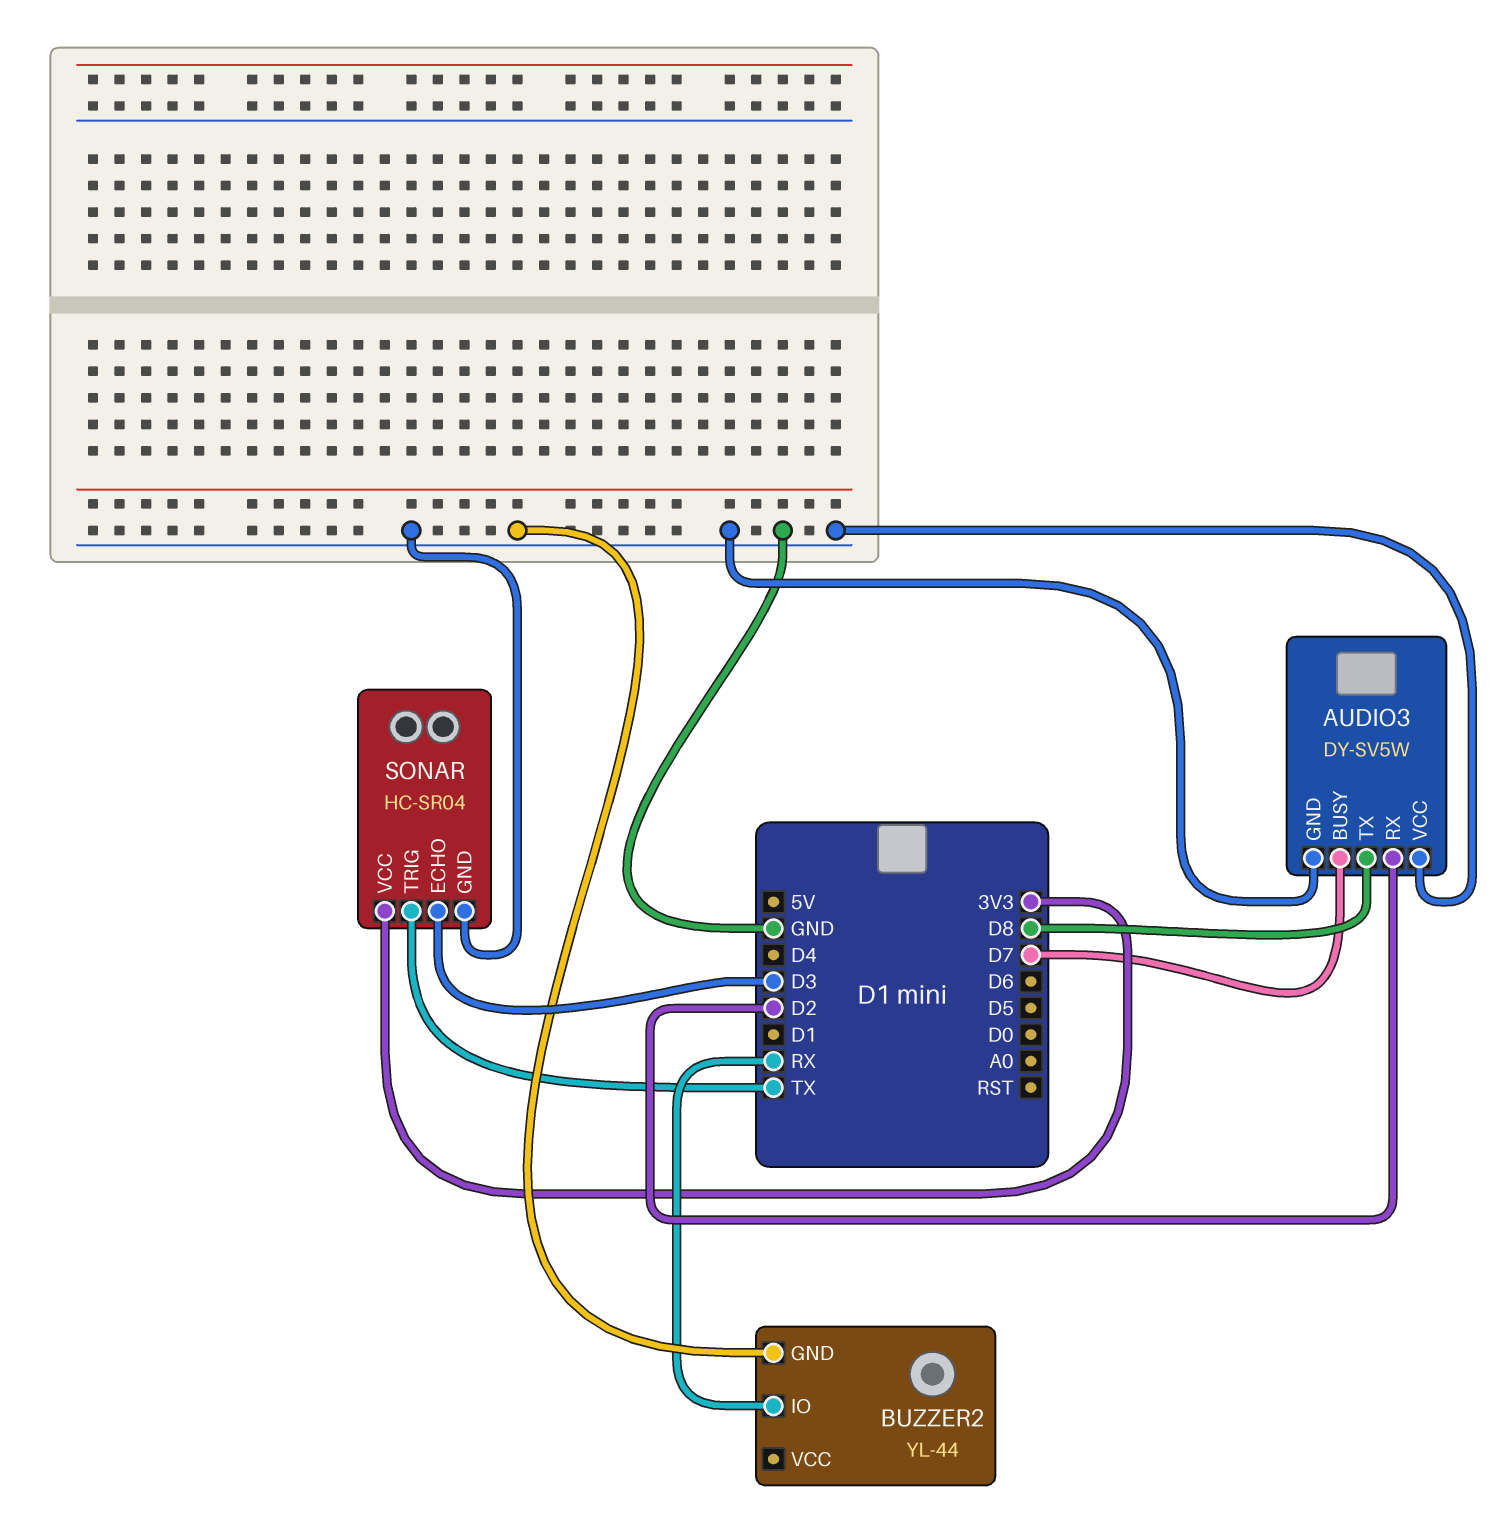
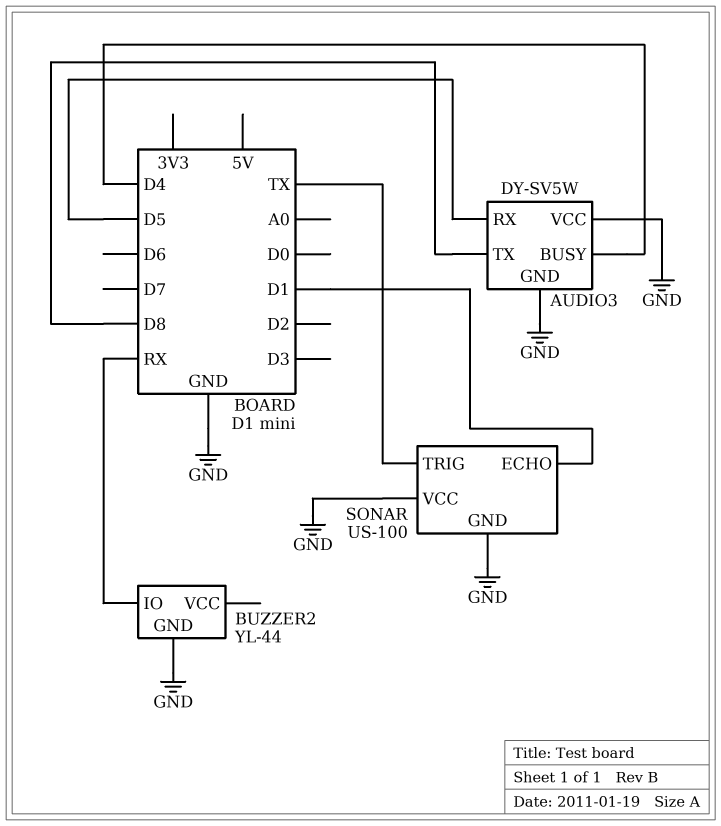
AUDIO3 pin BUSY: D7 -> D4
AUDIO3 pin RX: D2 -> D5
SONAR: HC-SR04 -> US-100
SONAR pin ECHO: D3 -> D1
SONAR pin VCC: 3V3 -> GND

